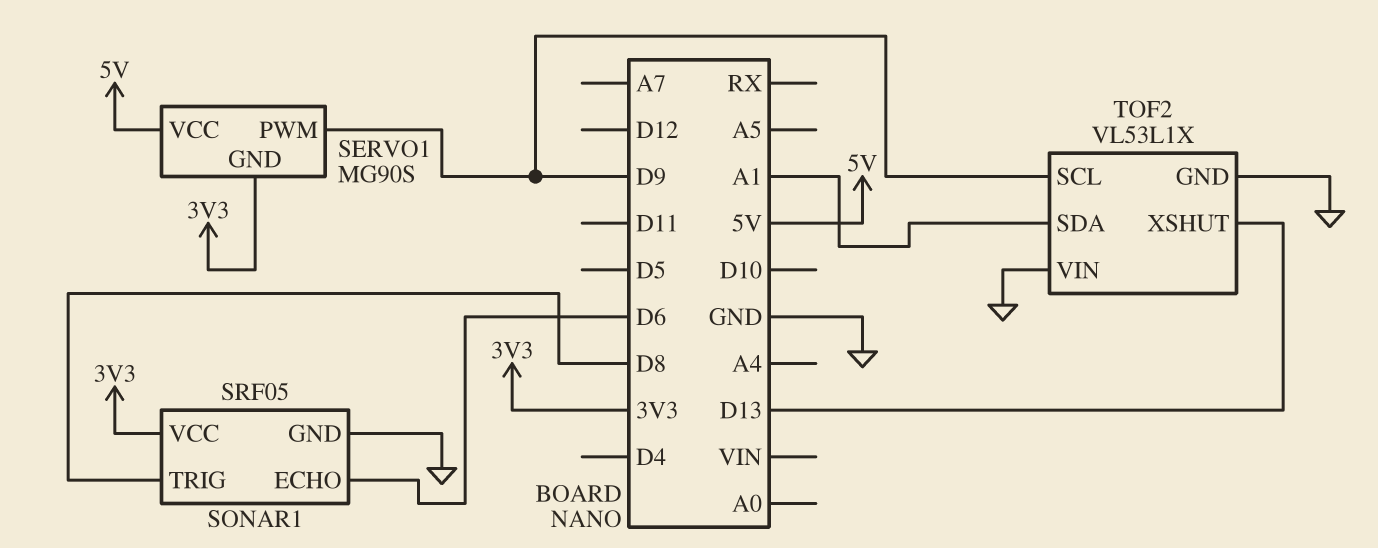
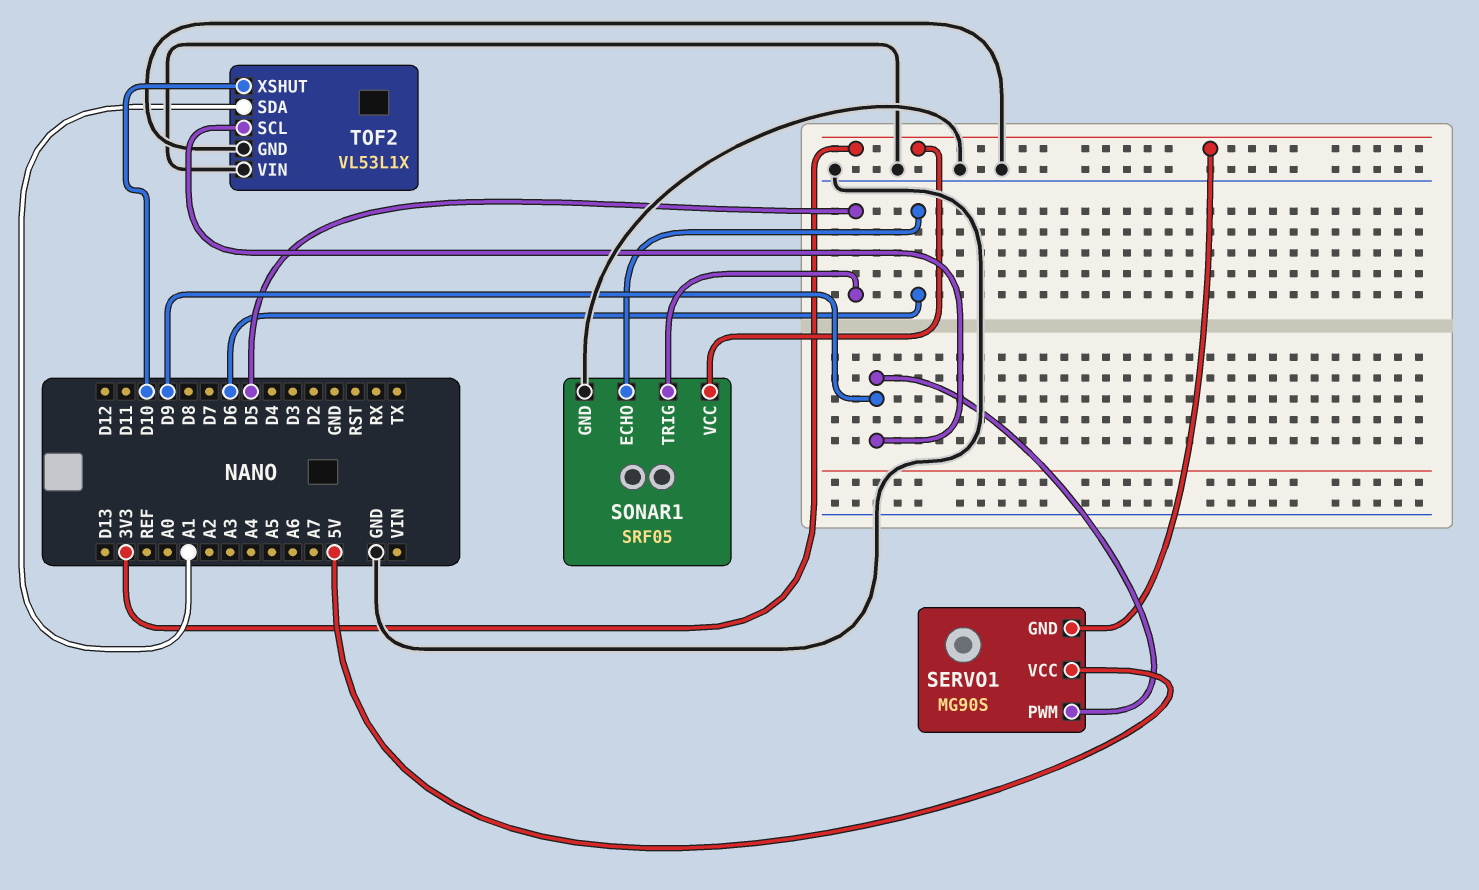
SONAR1 pin TRIG: D8 -> D5
TOF2 pin XSHUT: D13 -> D10

